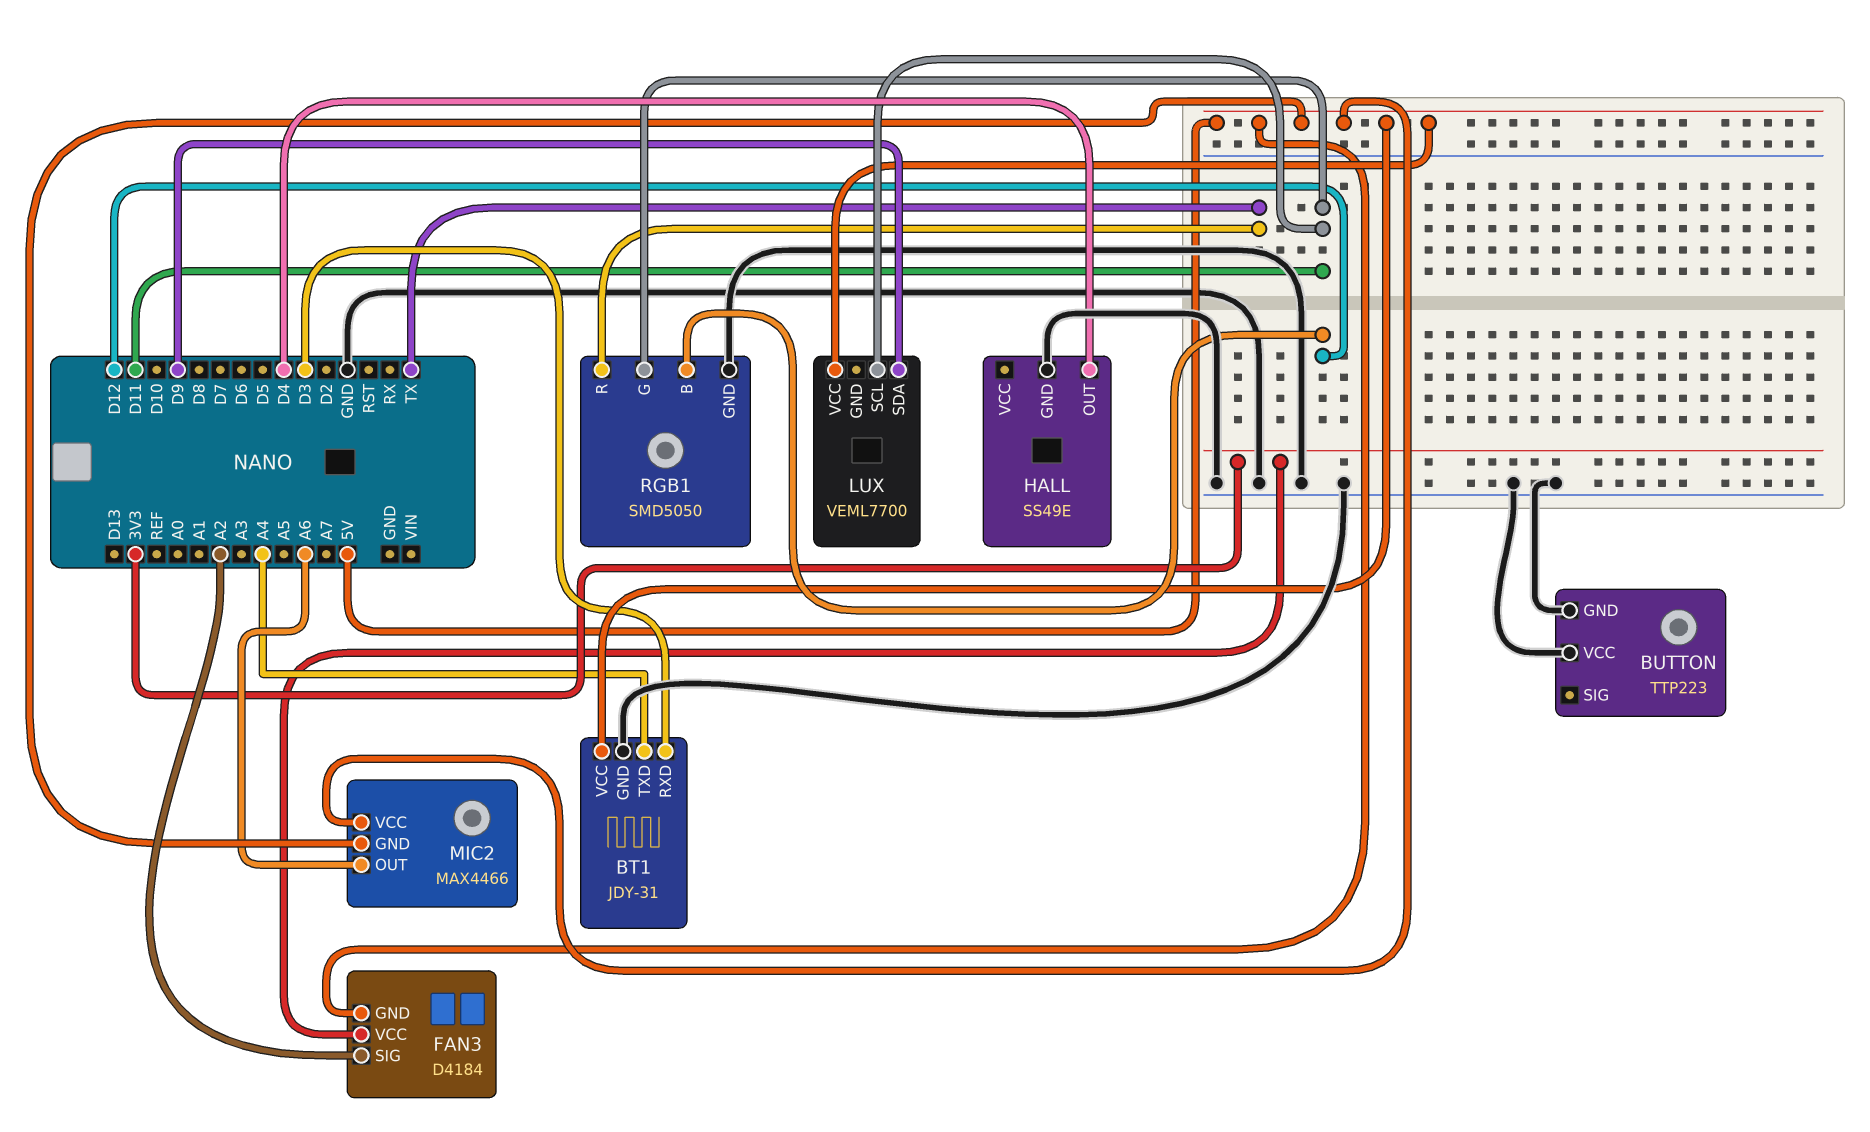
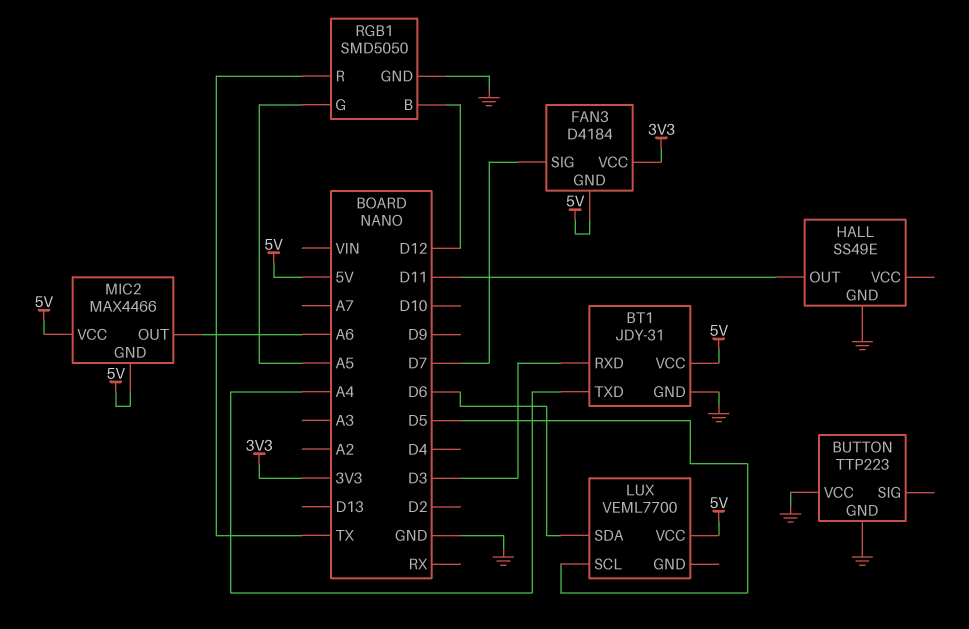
FAN3 pin SIG: A2 -> D7
HALL pin OUT: D4 -> D11
LUX pin SCL: D11 -> D5
LUX pin SDA: D9 -> D6
RGB1 pin G: D11 -> A5

